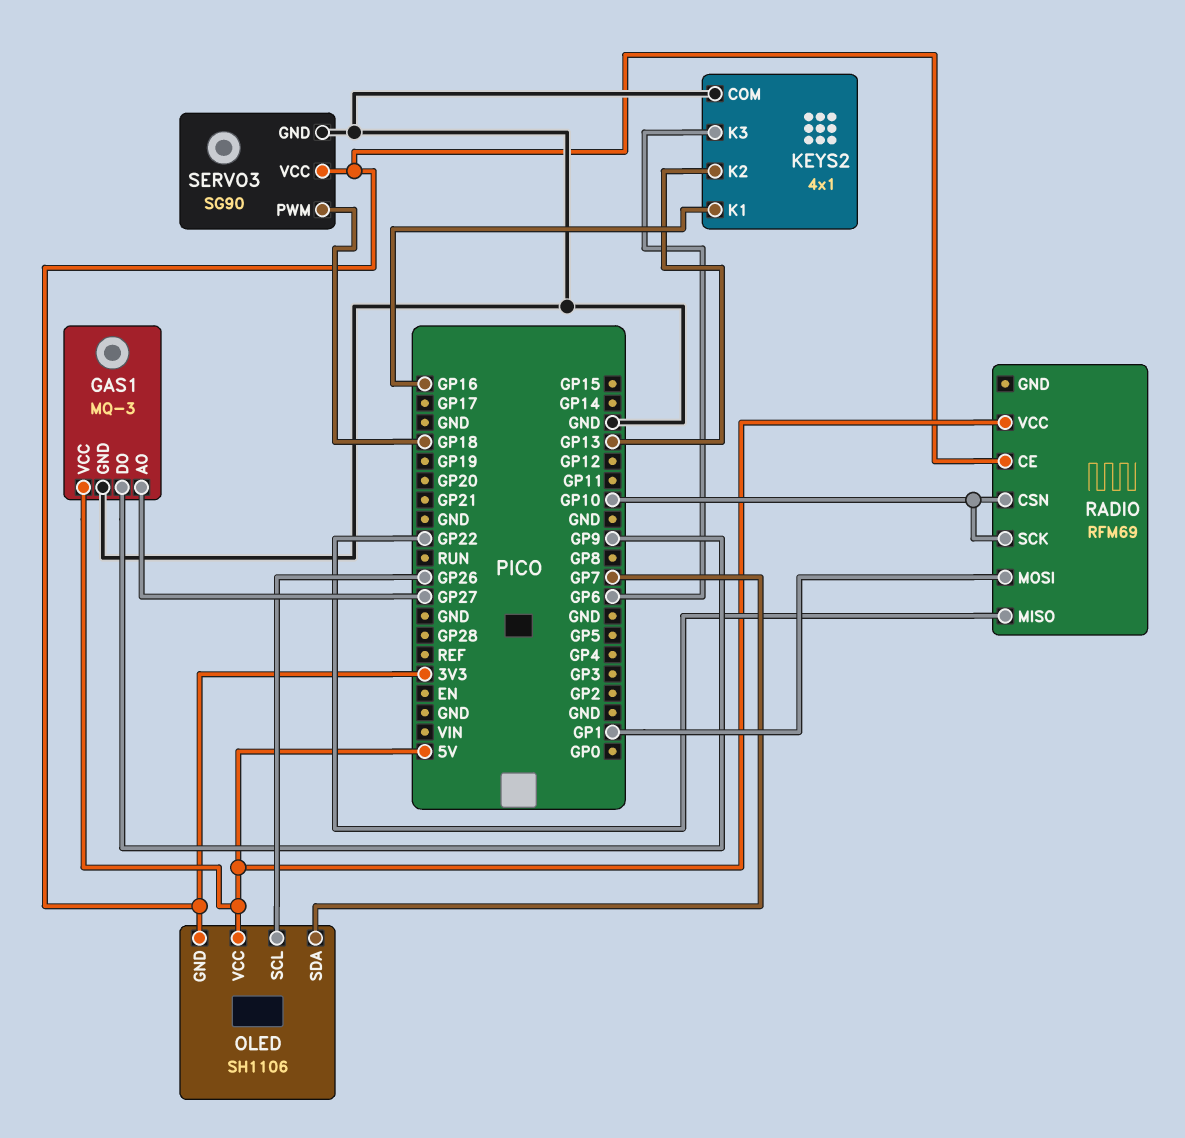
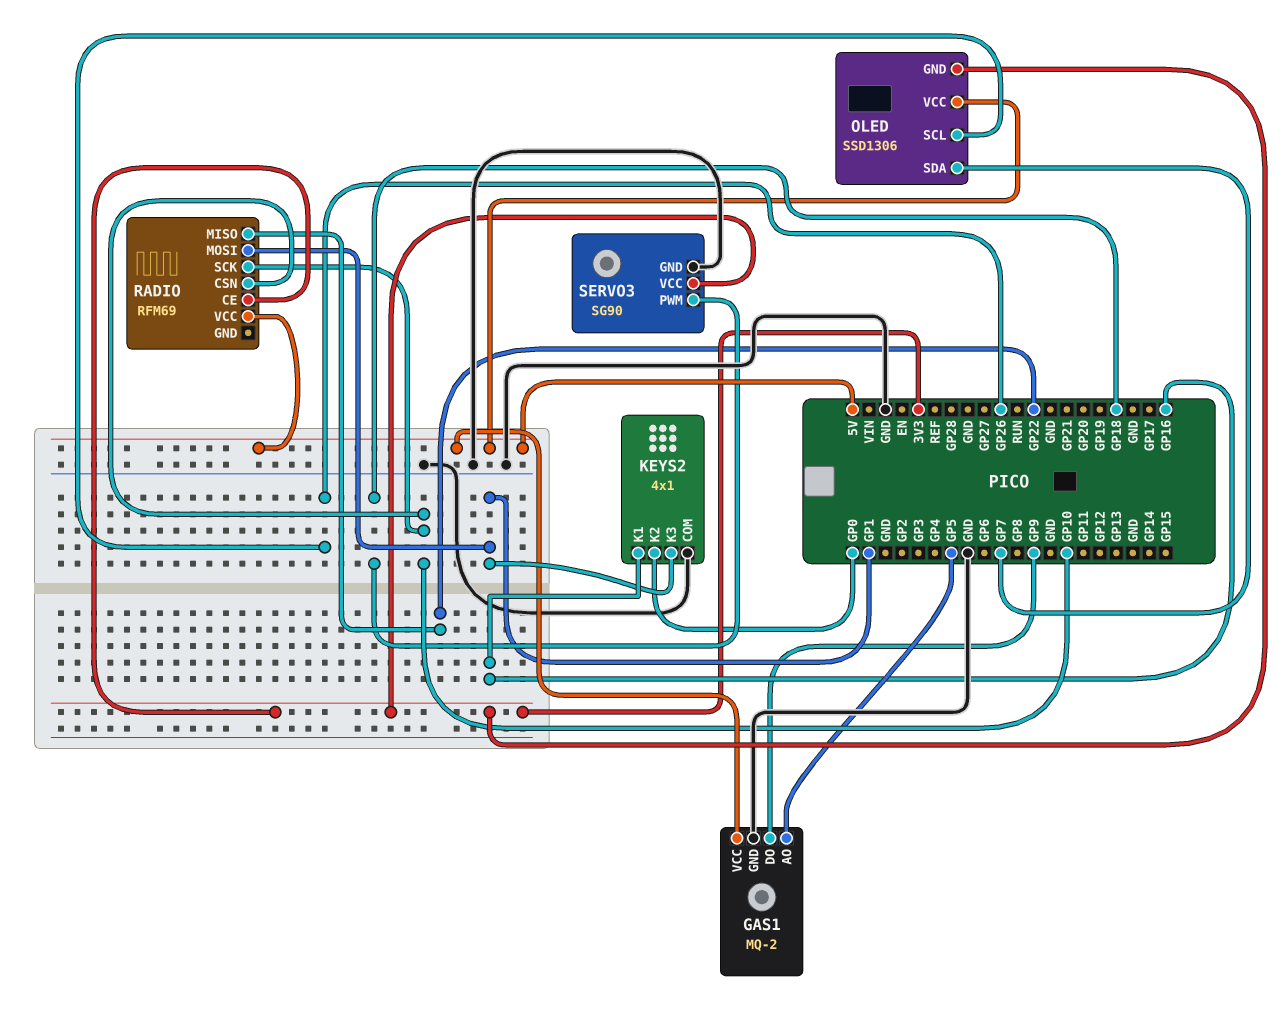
GAS1: MQ-3 -> MQ-2
GAS1 pin AO: GP27 -> GP5
KEYS2 pin K2: GP13 -> GP0
KEYS2 pin K3: GP6 -> GP1
OLED: SH1106 -> SSD1306

